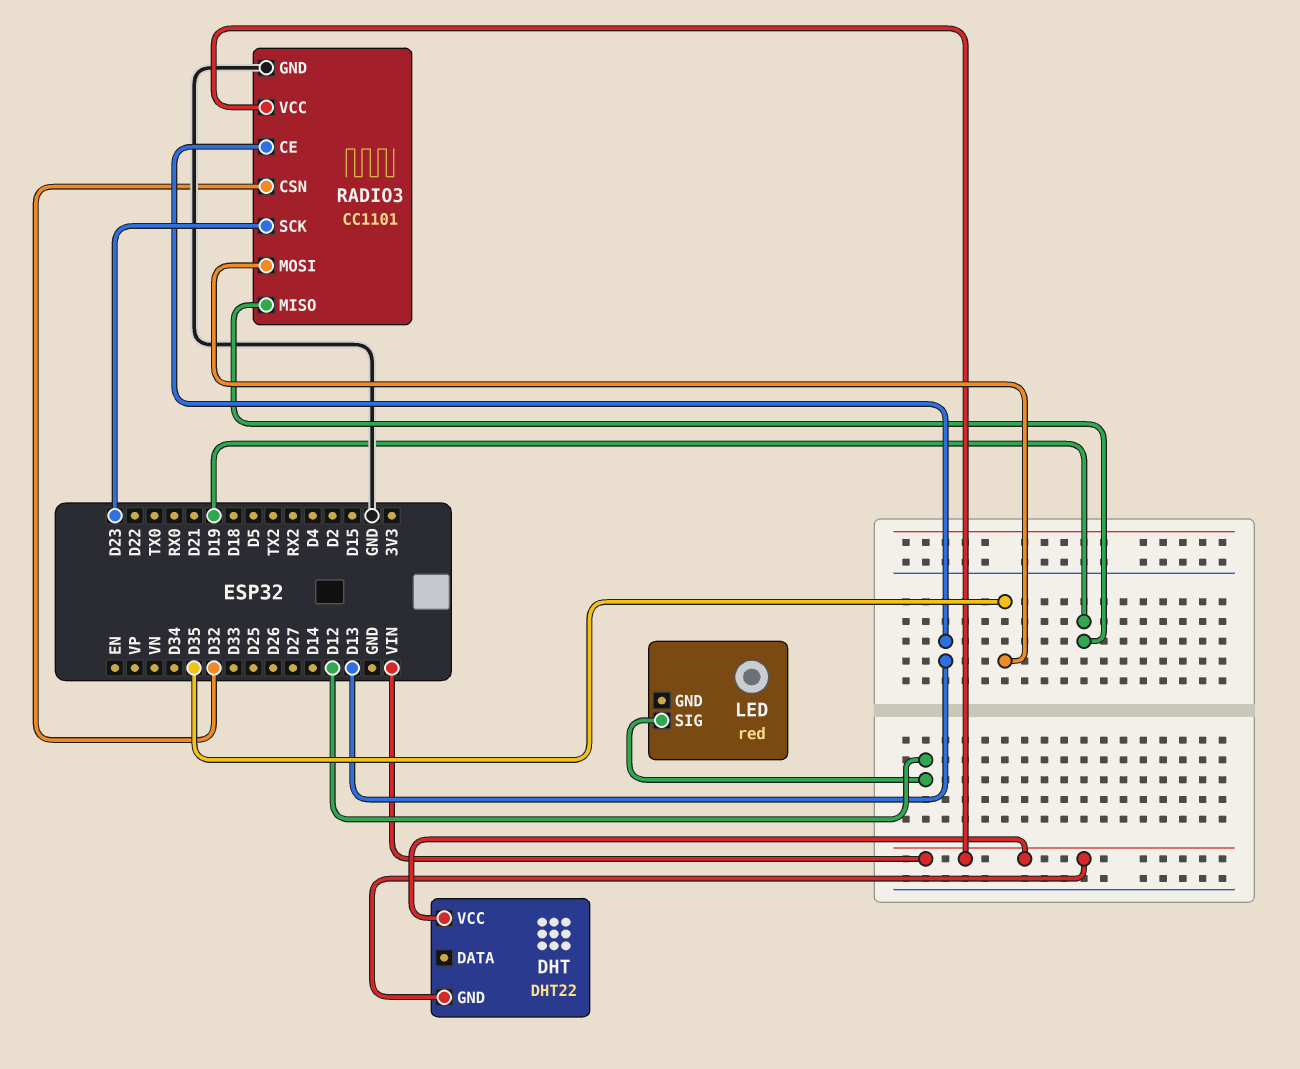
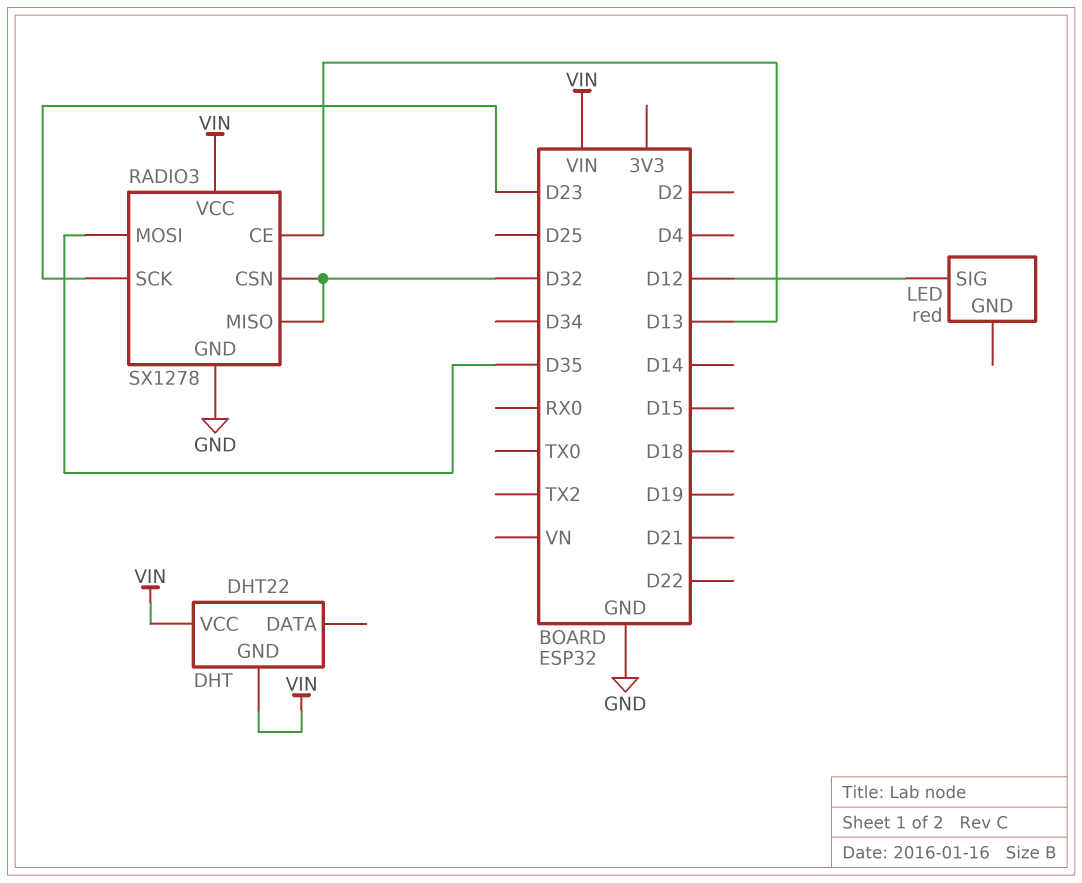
RADIO3: CC1101 -> SX1278
RADIO3 pin MISO: D19 -> D32

